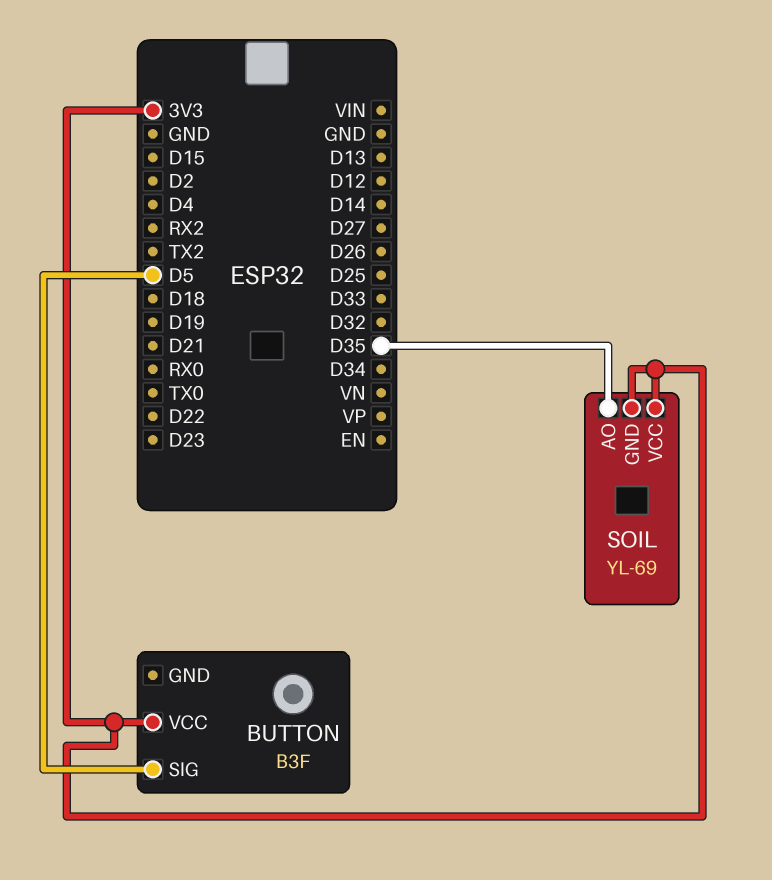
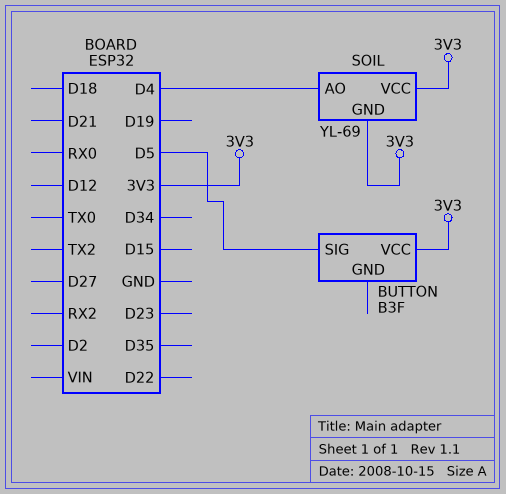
SOIL pin AO: D35 -> D4

